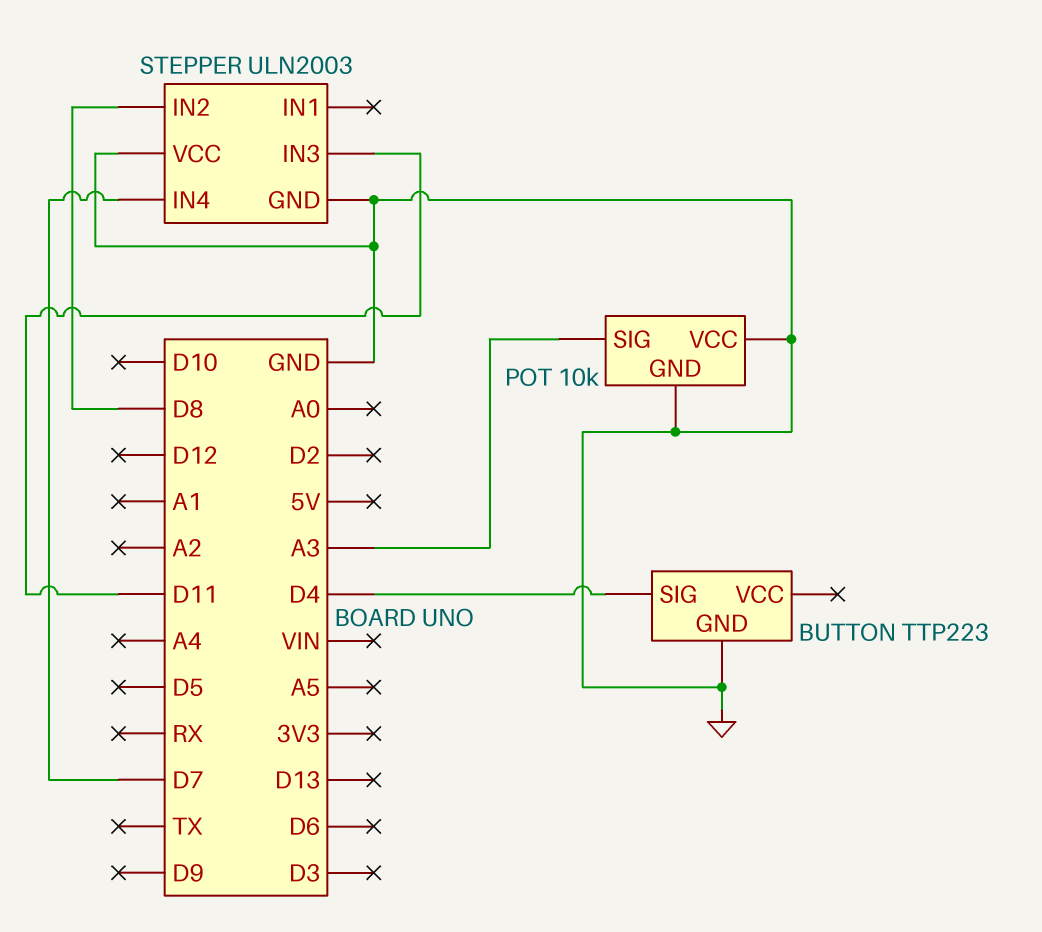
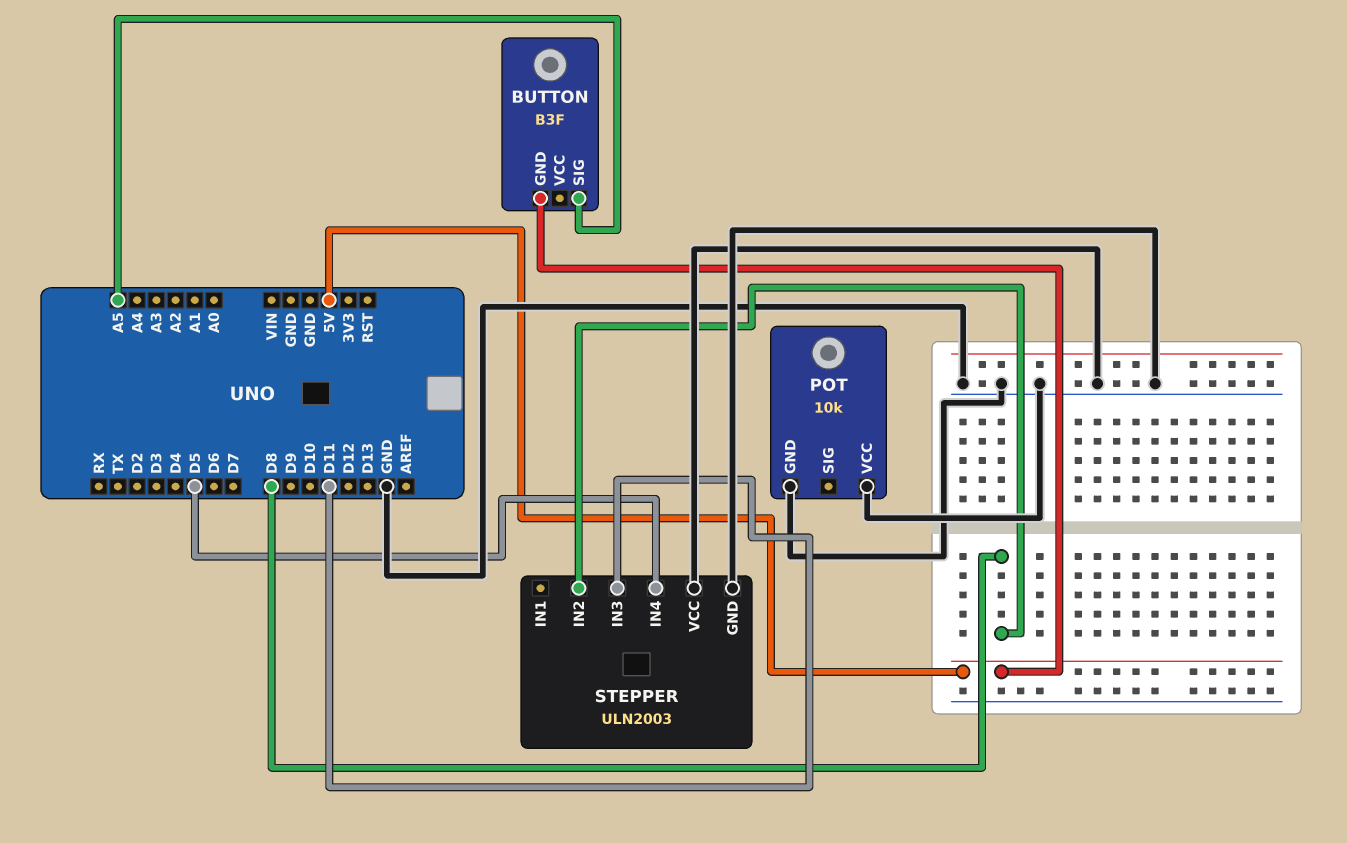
BUTTON: TTP223 -> B3F
BUTTON pin GND: GND -> 5V
BUTTON pin SIG: D4 -> A5
POT pin SIG: A3 -> none
STEPPER pin IN4: D7 -> D5

